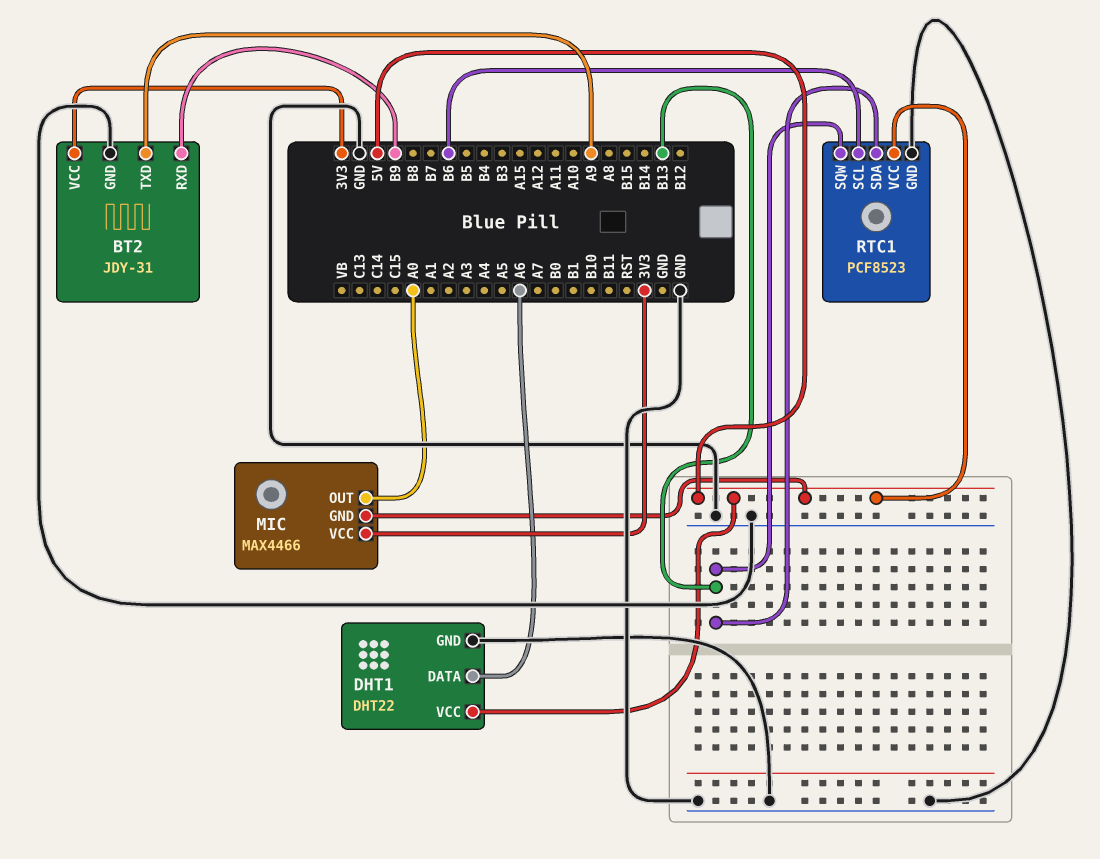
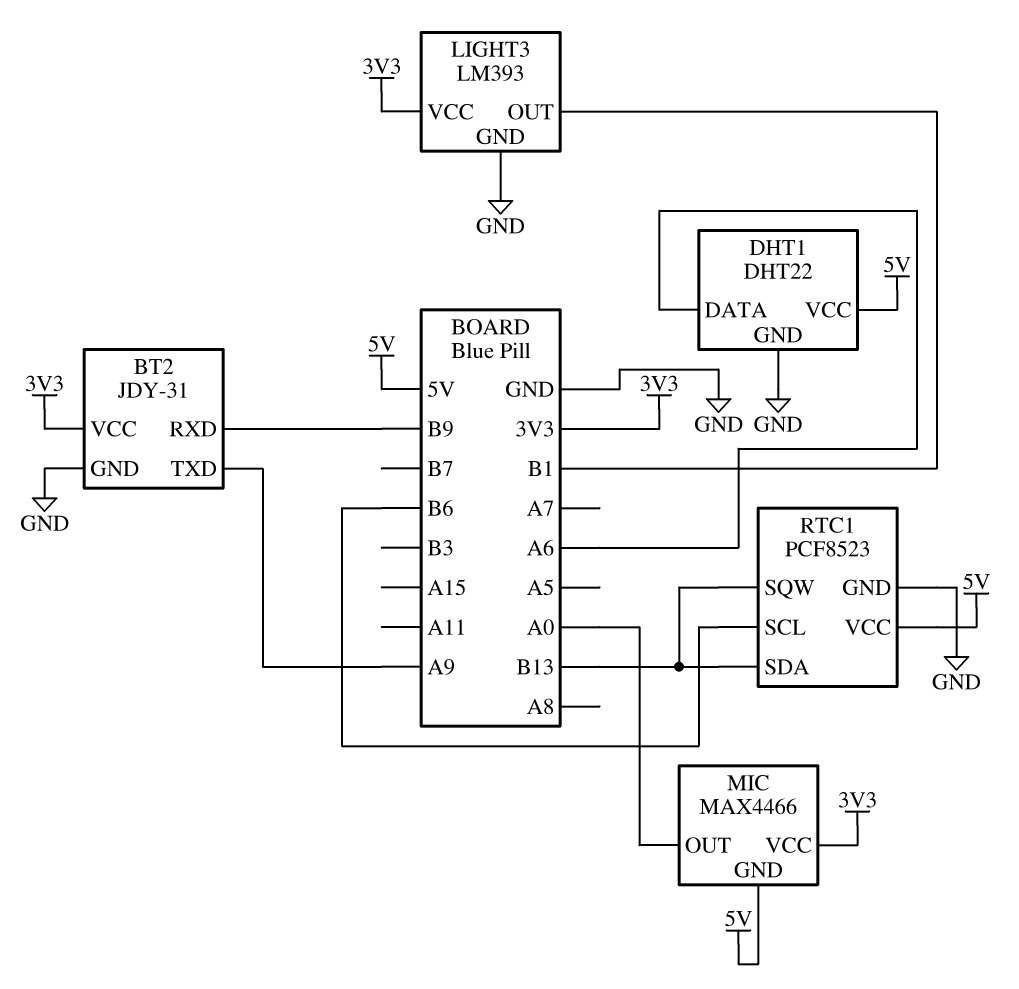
LIGHT3: none -> LM393
LIGHT3 pin GND: none -> GND
LIGHT3 pin OUT: none -> B1
LIGHT3 pin VCC: none -> 3V3

